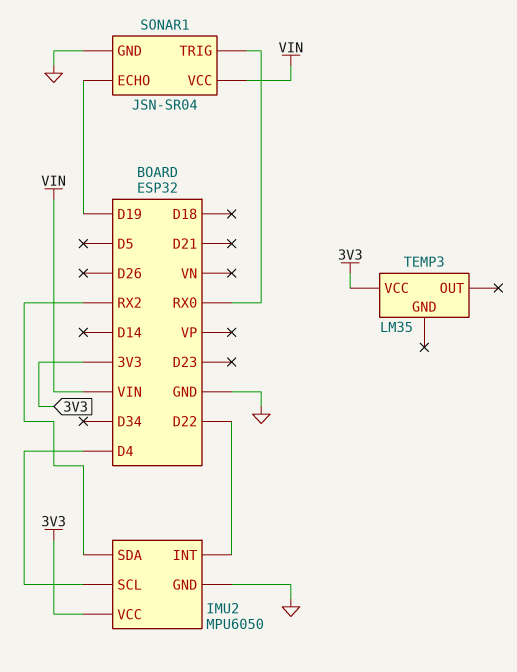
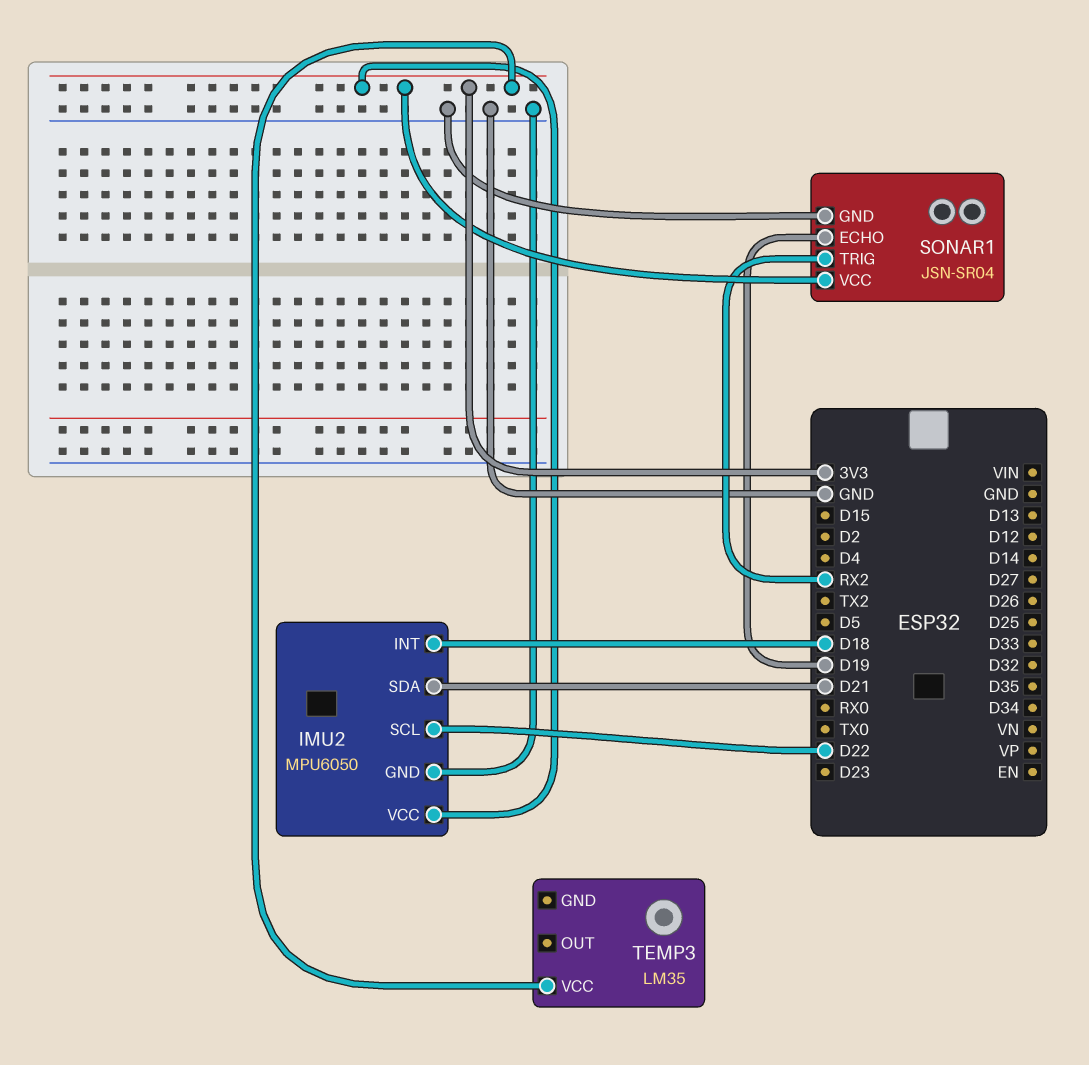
IMU2 pin INT: D22 -> D18
IMU2 pin SCL: D4 -> D22
IMU2 pin SDA: RX2 -> D21
SONAR1 pin TRIG: RX0 -> RX2
SONAR1 pin VCC: VIN -> 3V3

